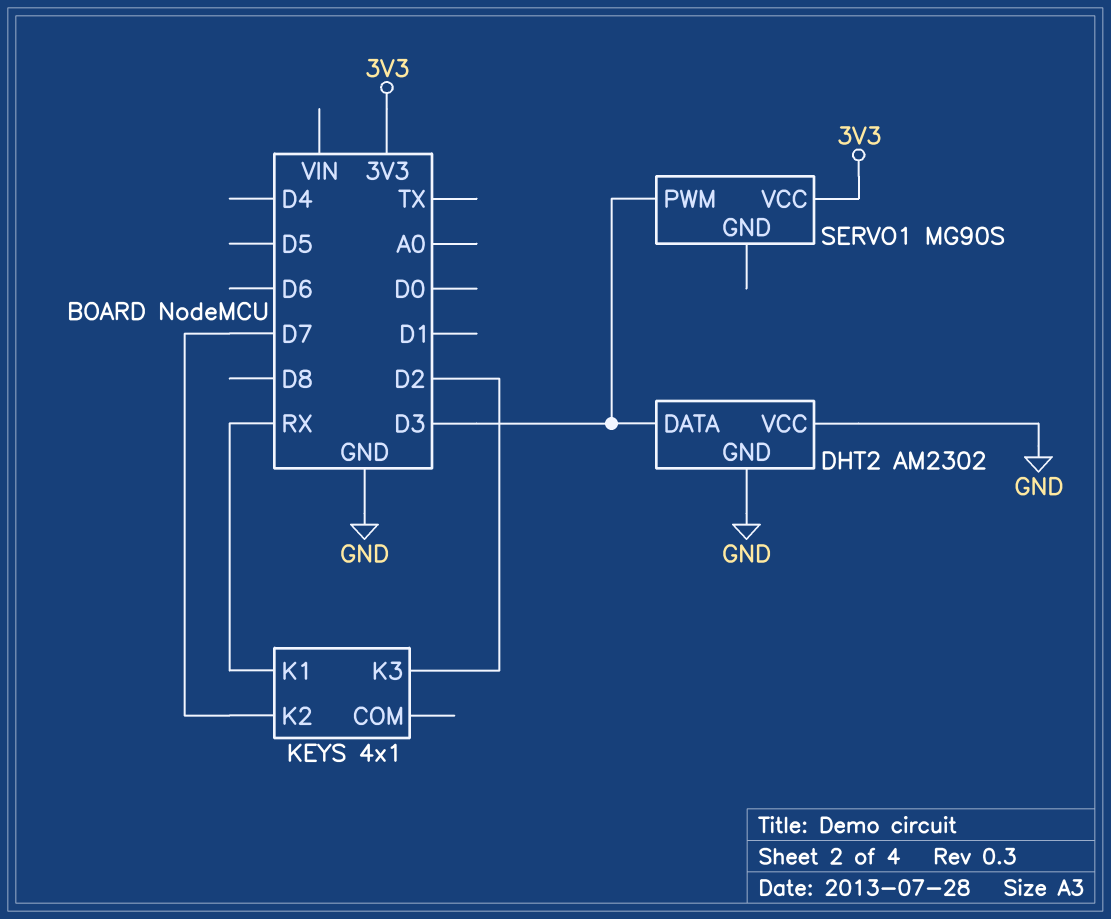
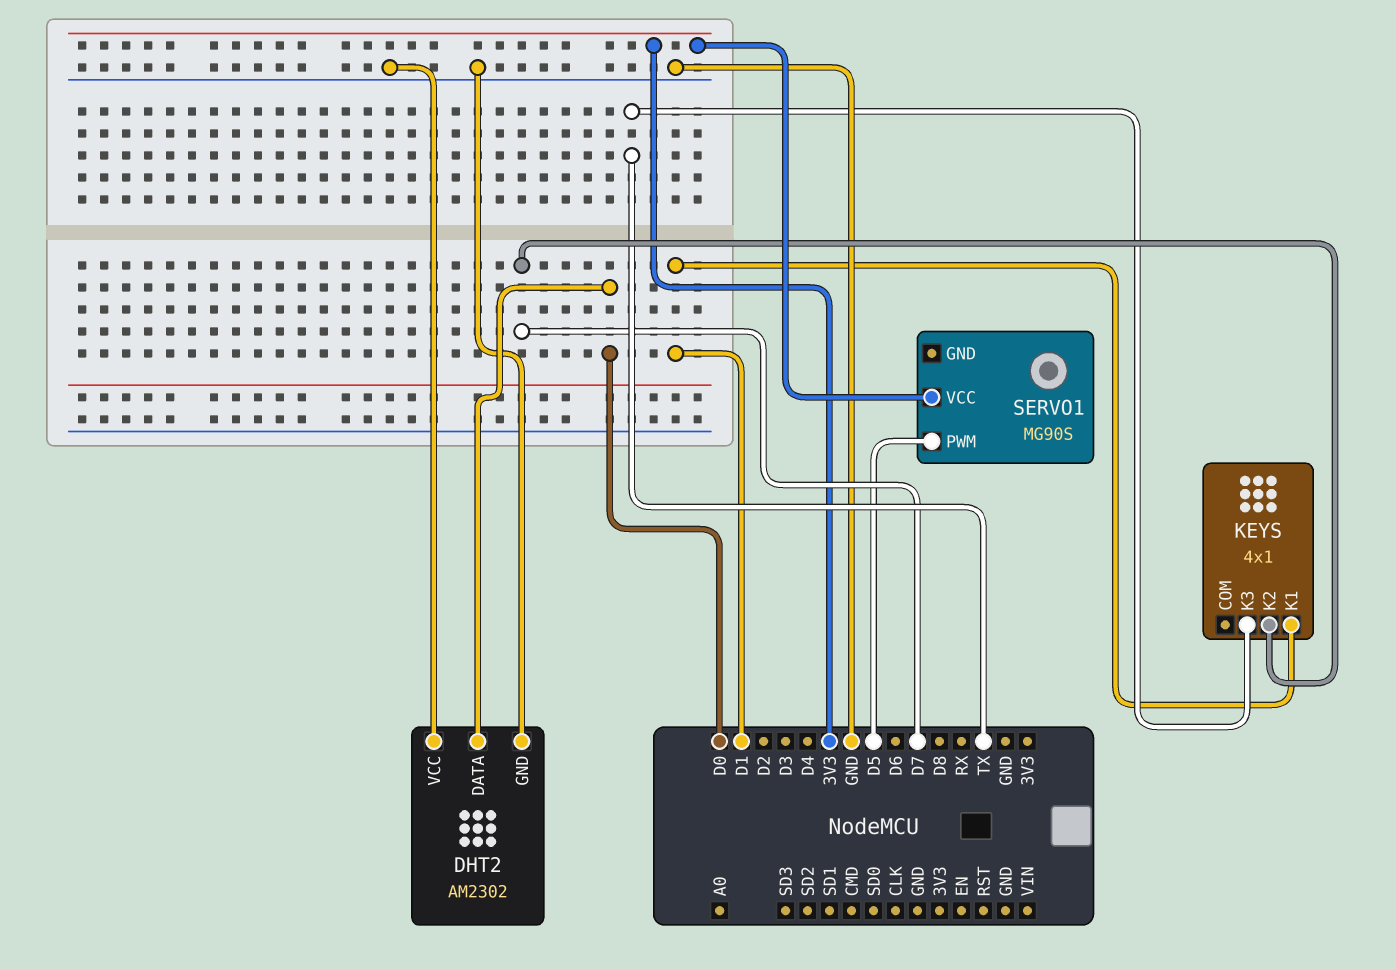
DHT2 pin DATA: D3 -> D0
KEYS pin K1: RX -> D1
KEYS pin K3: D2 -> TX
SERVO1 pin PWM: D3 -> D5

